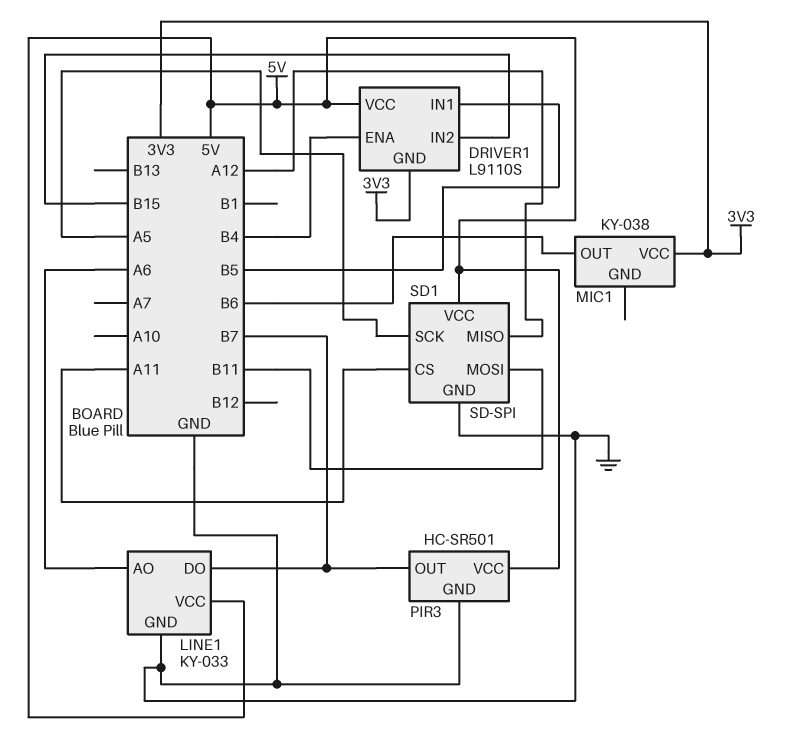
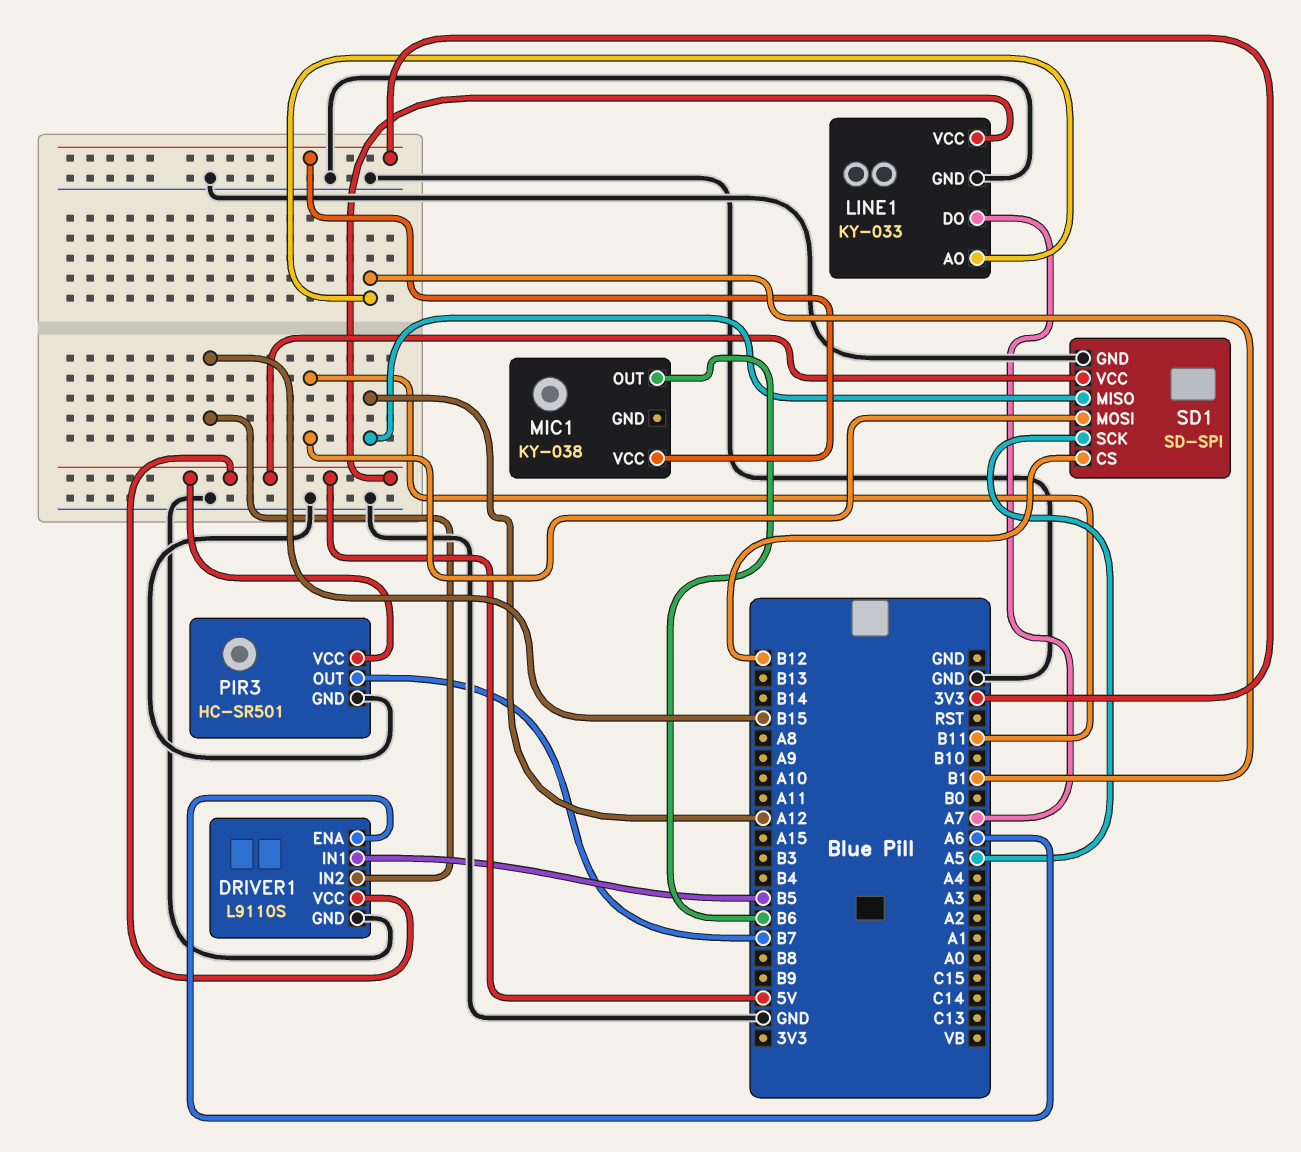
DRIVER1 pin ENA: B4 -> A6
DRIVER1 pin GND: 3V3 -> GND
LINE1 pin AO: A6 -> B1
LINE1 pin DO: B7 -> A7
SD1 pin CS: A11 -> B12

